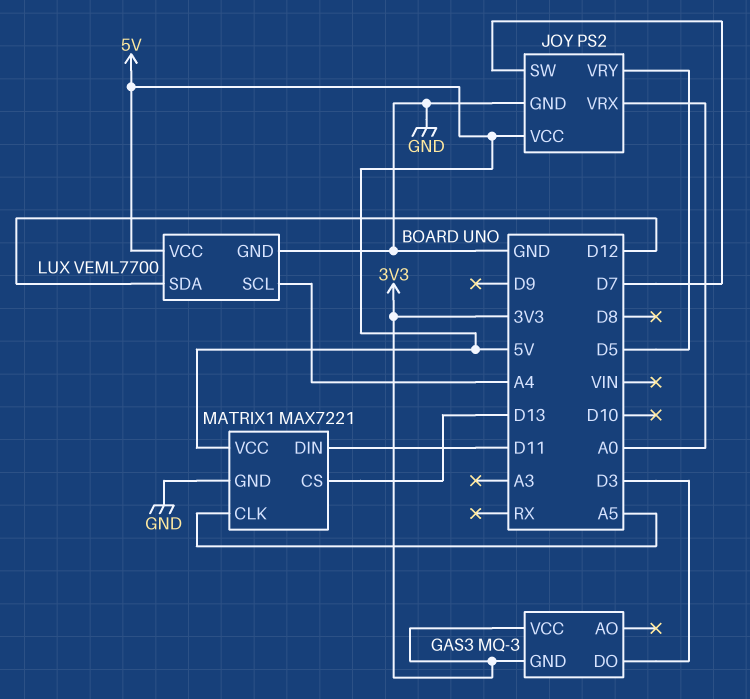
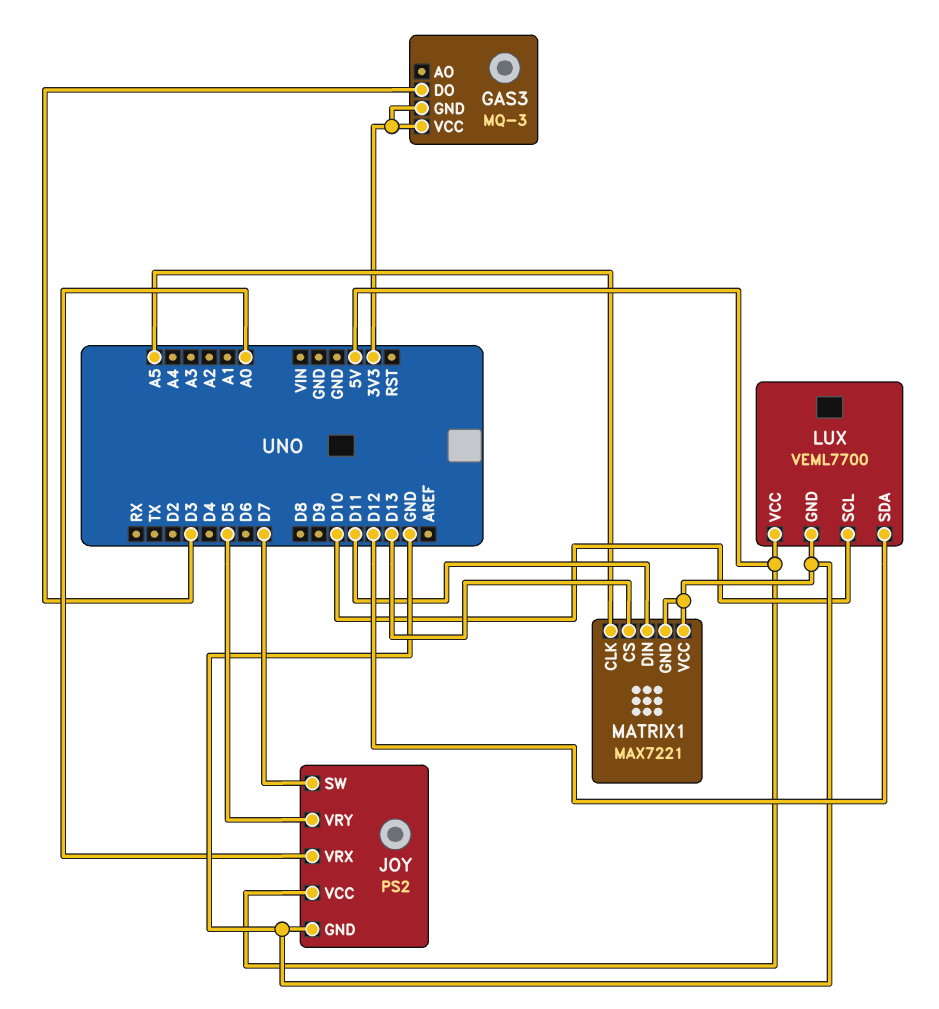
LUX pin SCL: A4 -> D10
MATRIX1 pin VCC: 5V -> GND

